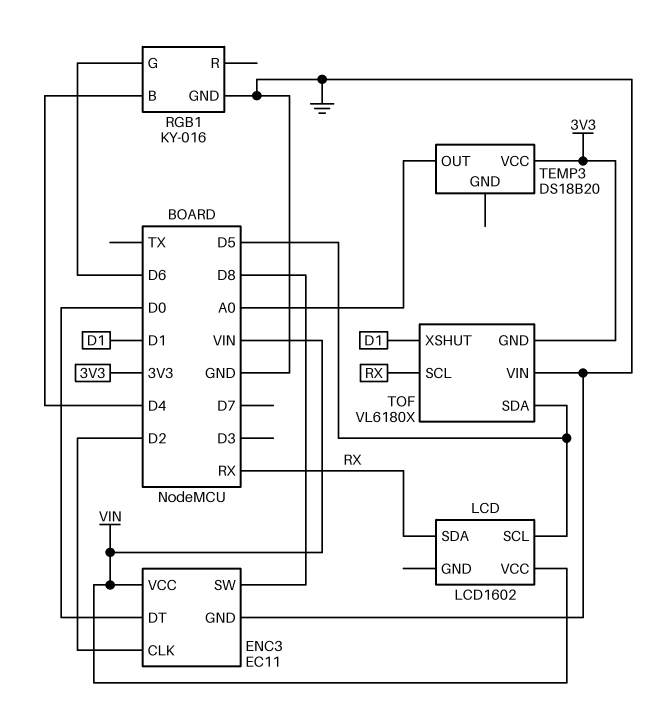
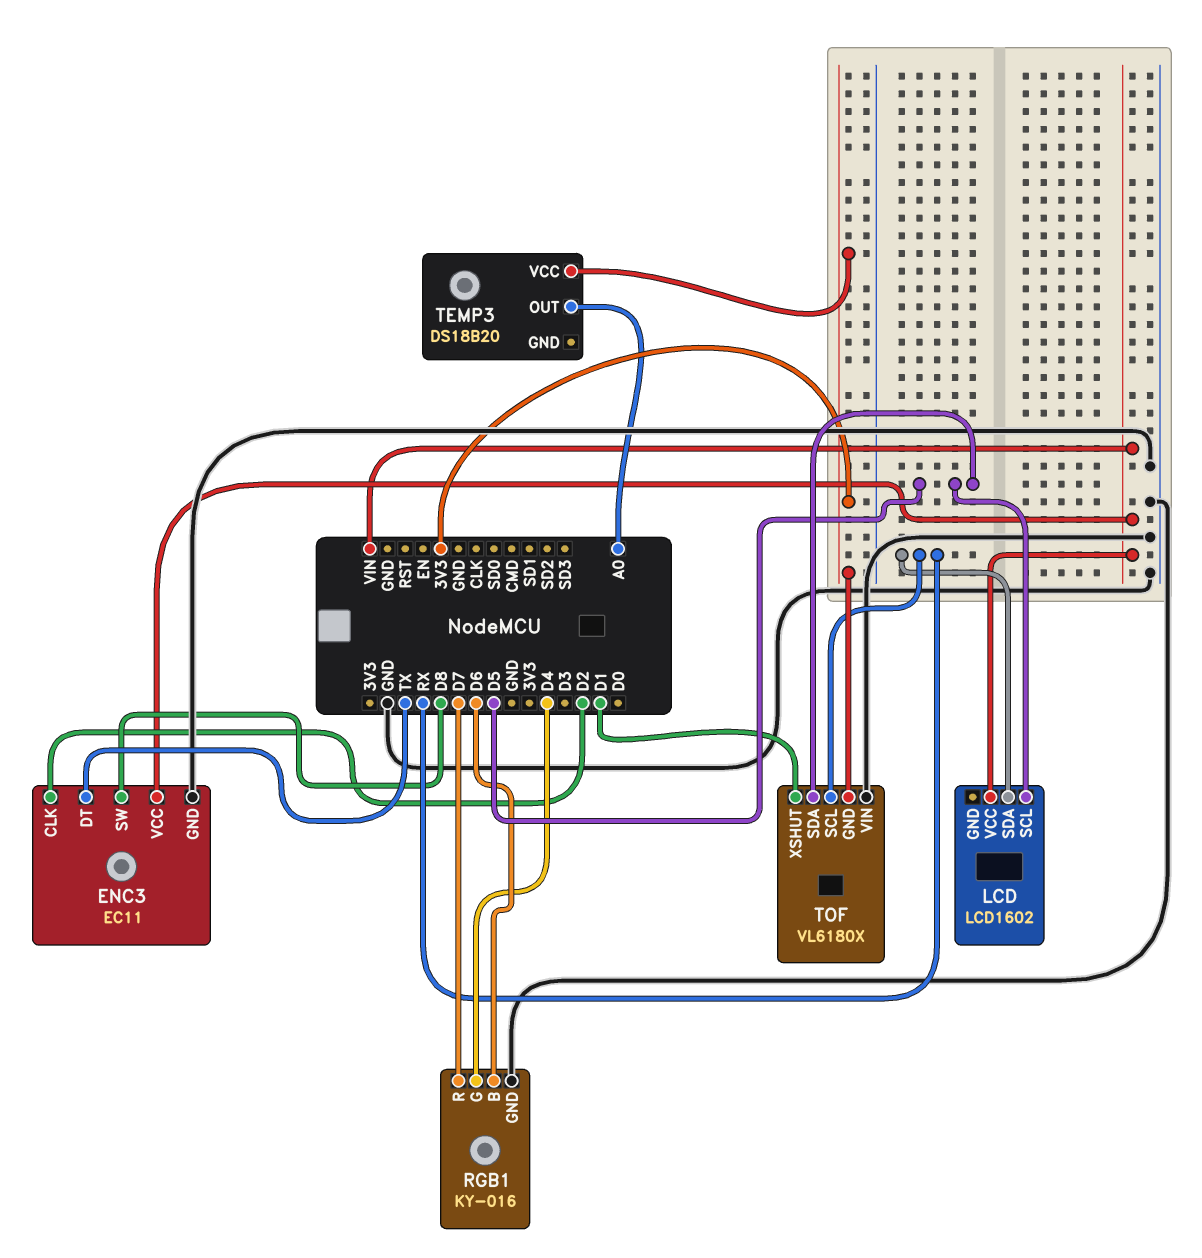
ENC3 pin DT: D0 -> TX
RGB1 pin B: D4 -> D6
RGB1 pin G: D6 -> D4
RGB1 pin R: none -> D7

